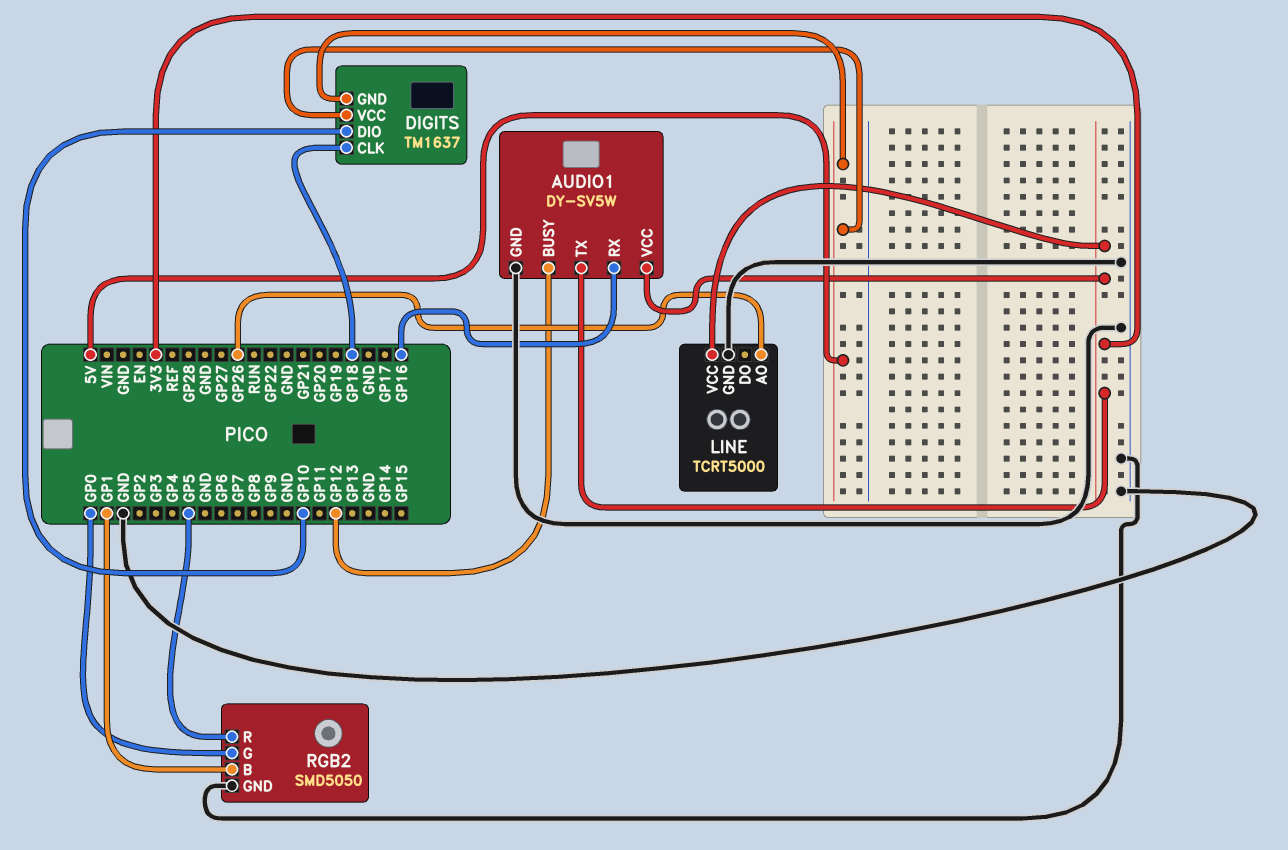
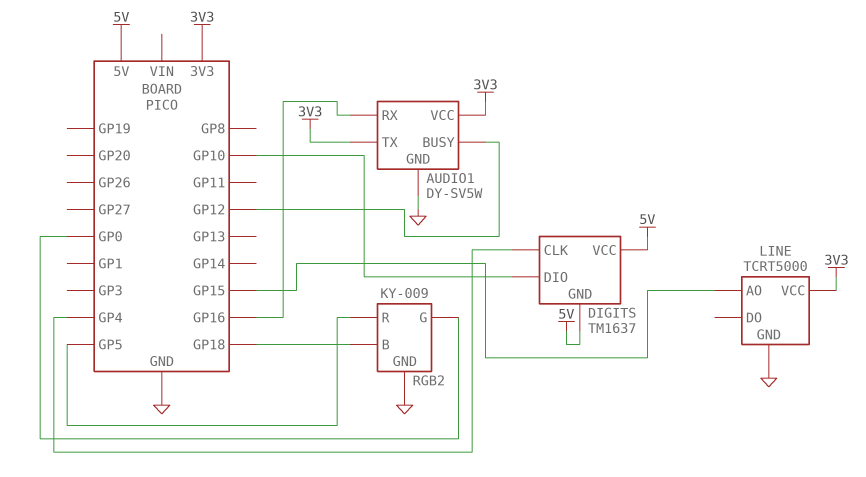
DIGITS pin CLK: GP18 -> GP4
LINE pin AO: GP26 -> GP15
RGB2: SMD5050 -> KY-009
RGB2 pin B: GP1 -> GP18

